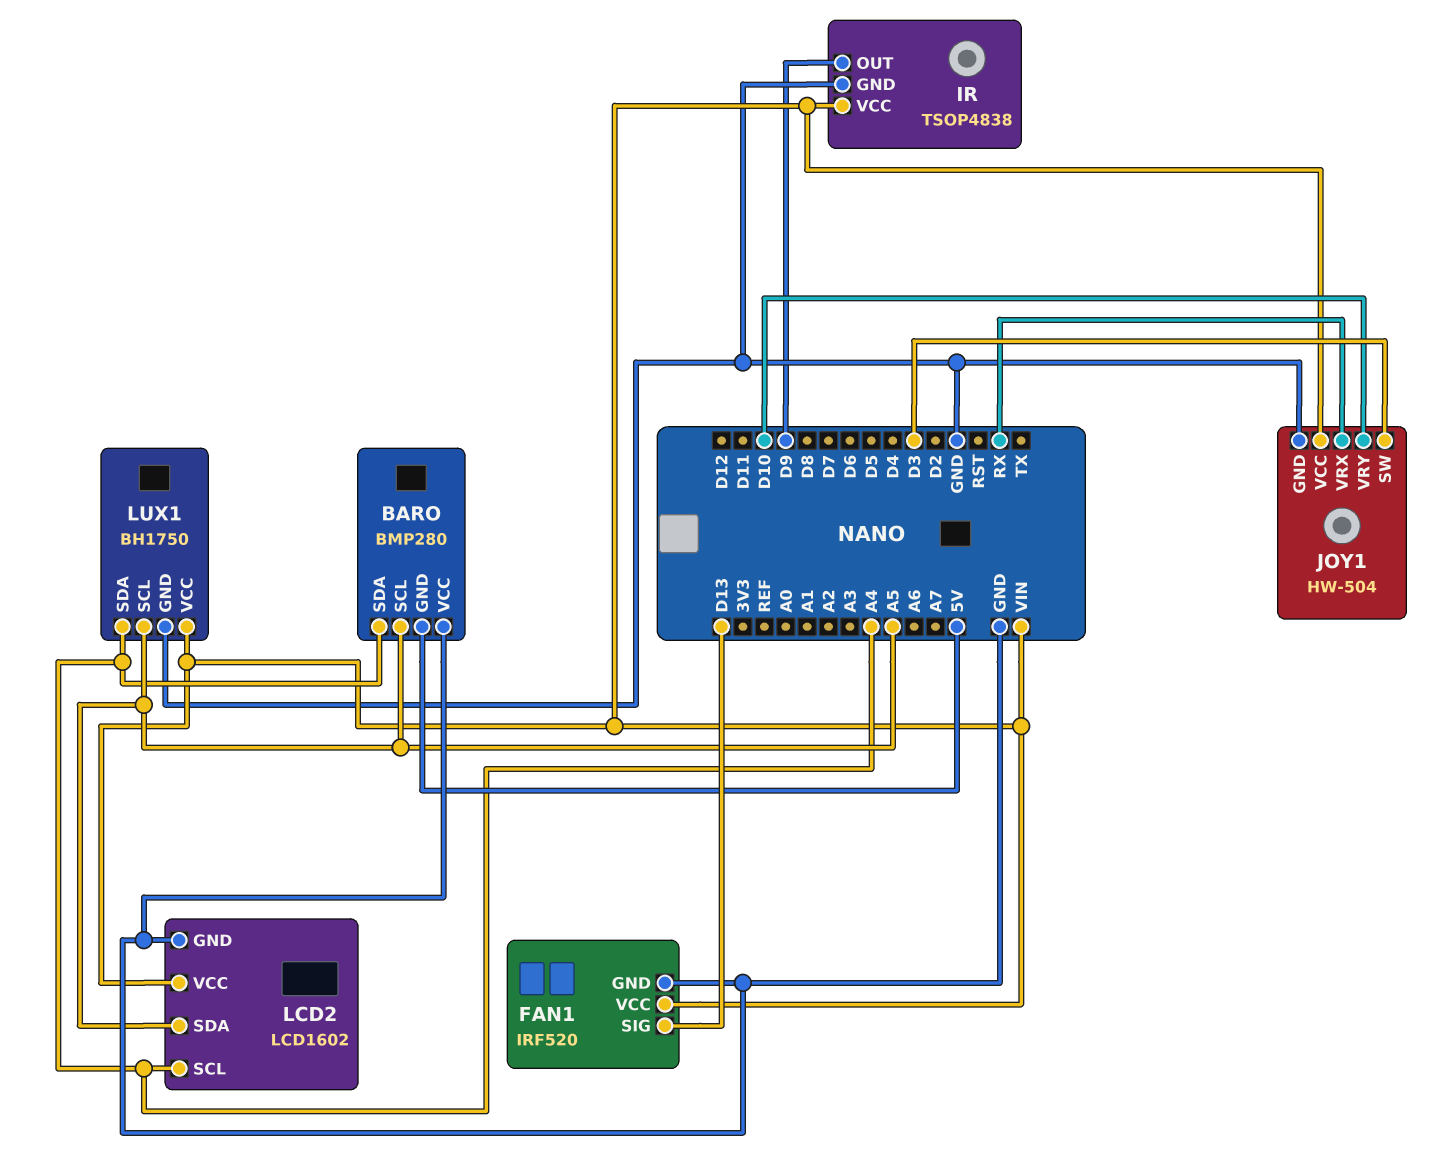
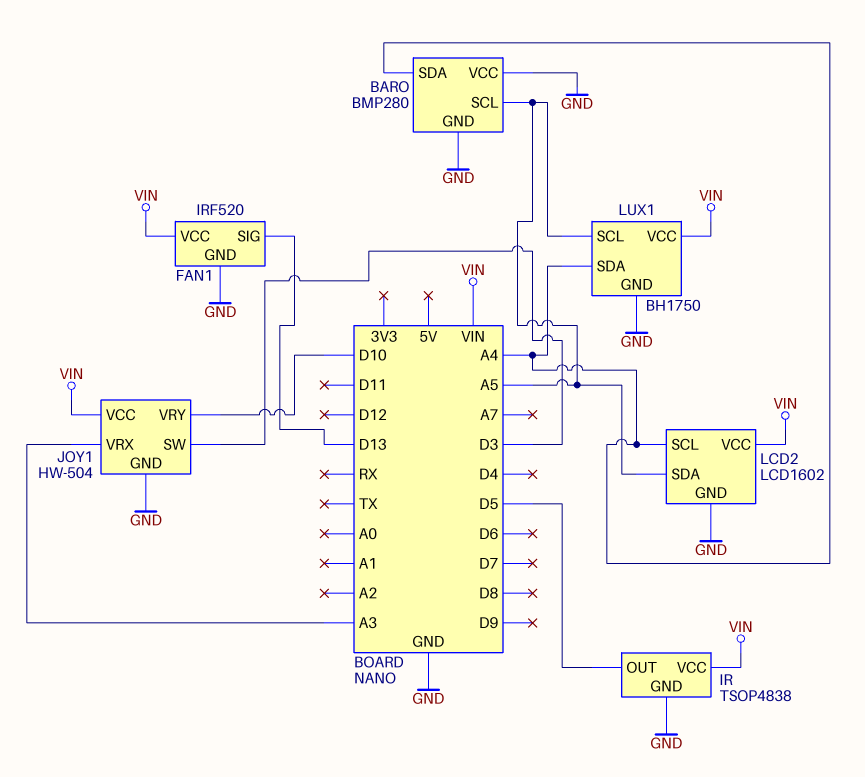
BARO pin GND: 5V -> GND
IR pin OUT: D9 -> D5
JOY1 pin VRX: RX -> A3

